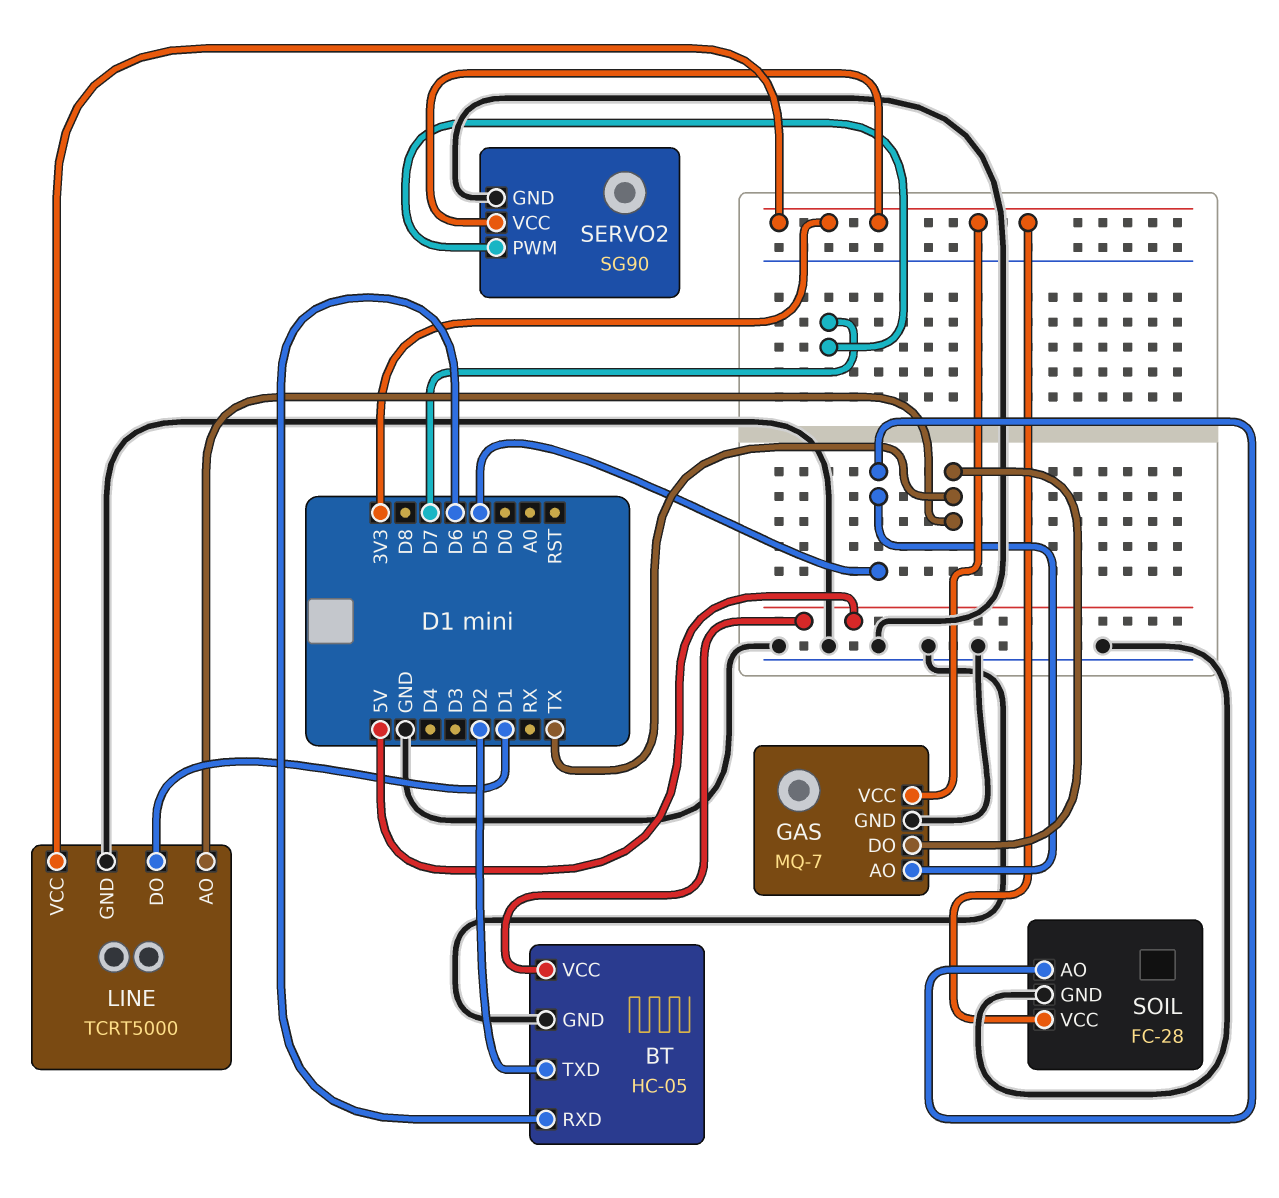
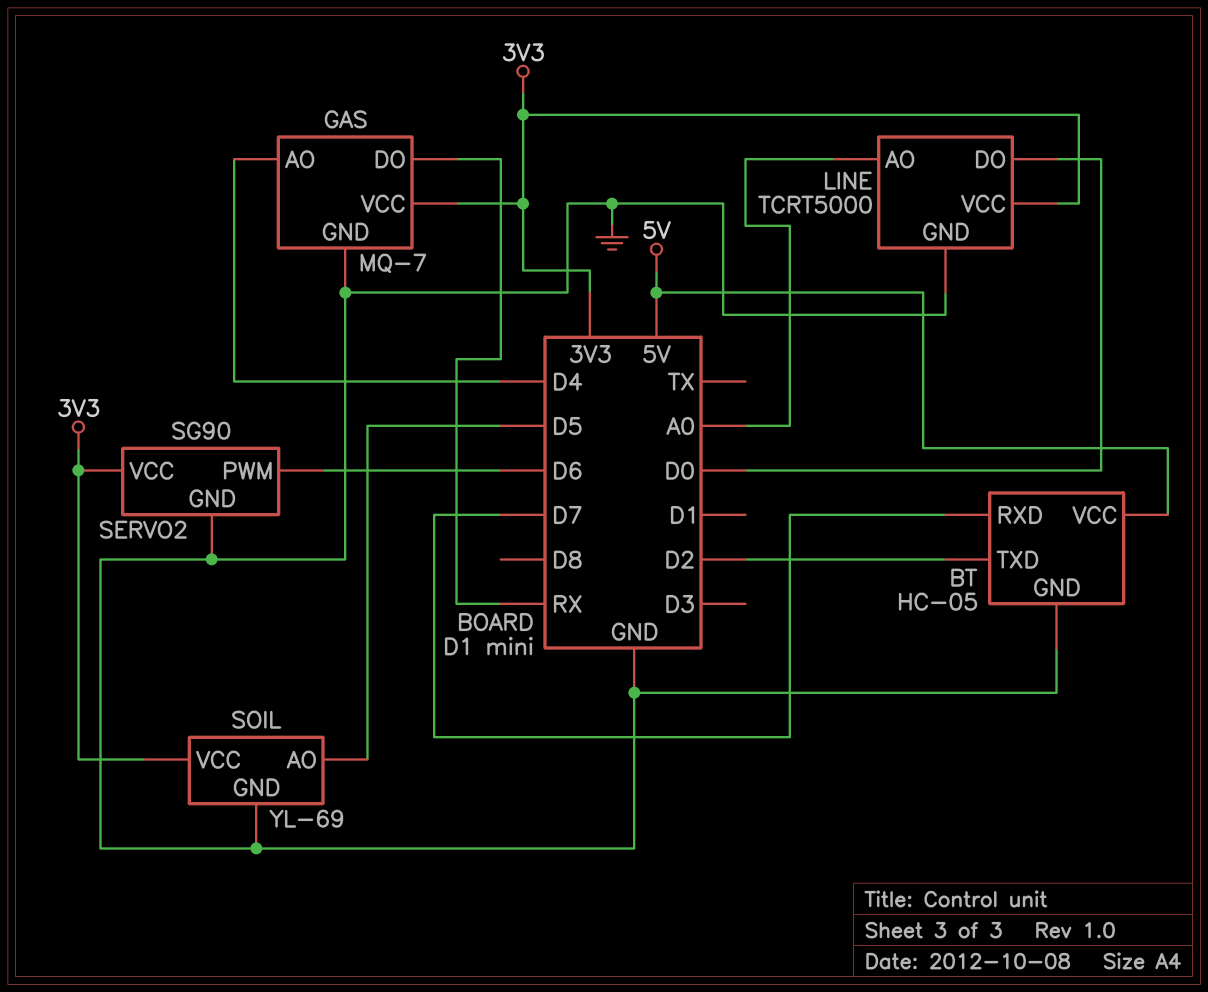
BT pin RXD: D6 -> D7
GAS pin AO: D5 -> D4
GAS pin DO: TX -> RX
LINE pin AO: TX -> A0
LINE pin DO: D1 -> D0
SERVO2 pin PWM: D7 -> D6
SOIL: FC-28 -> YL-69

